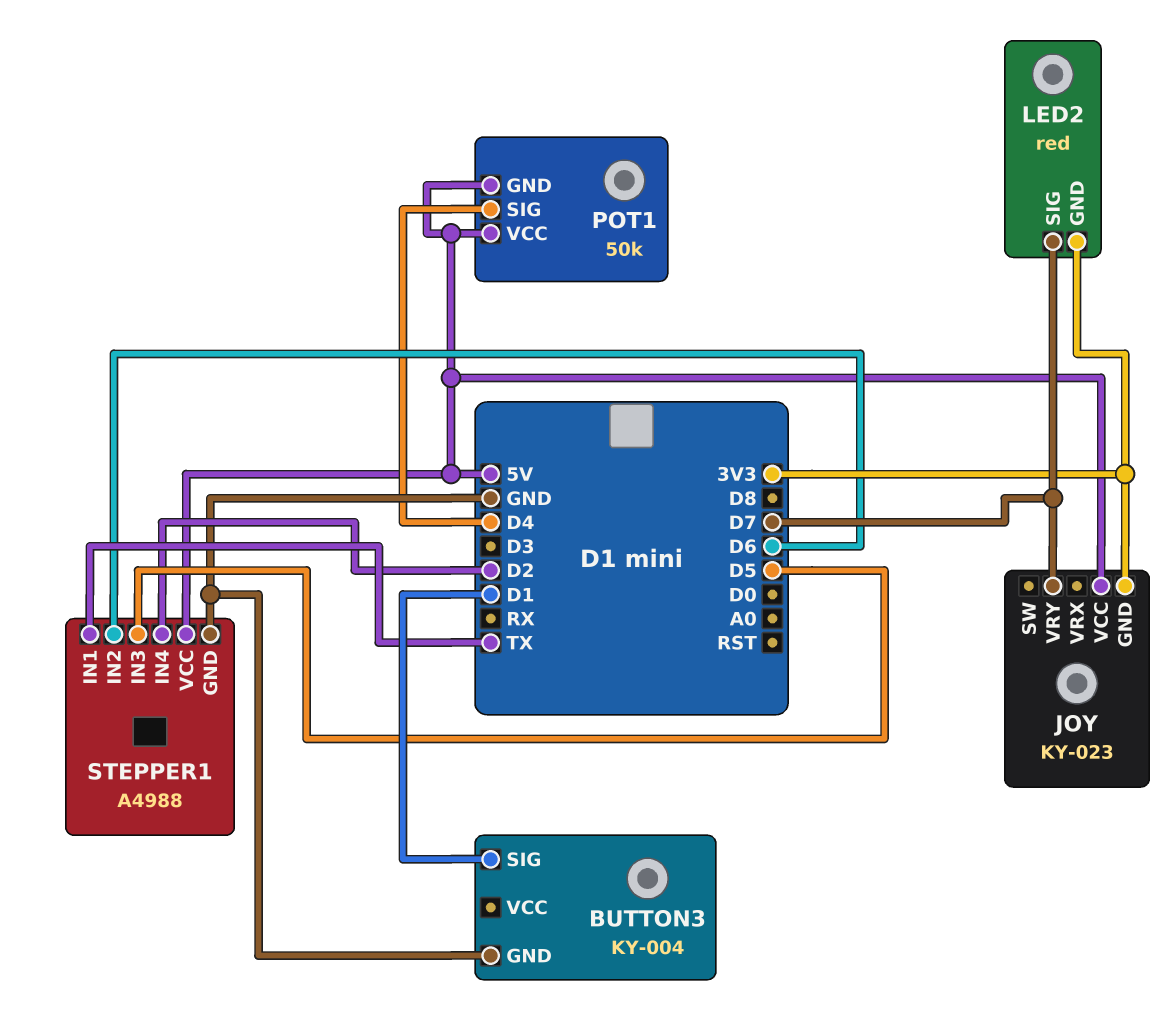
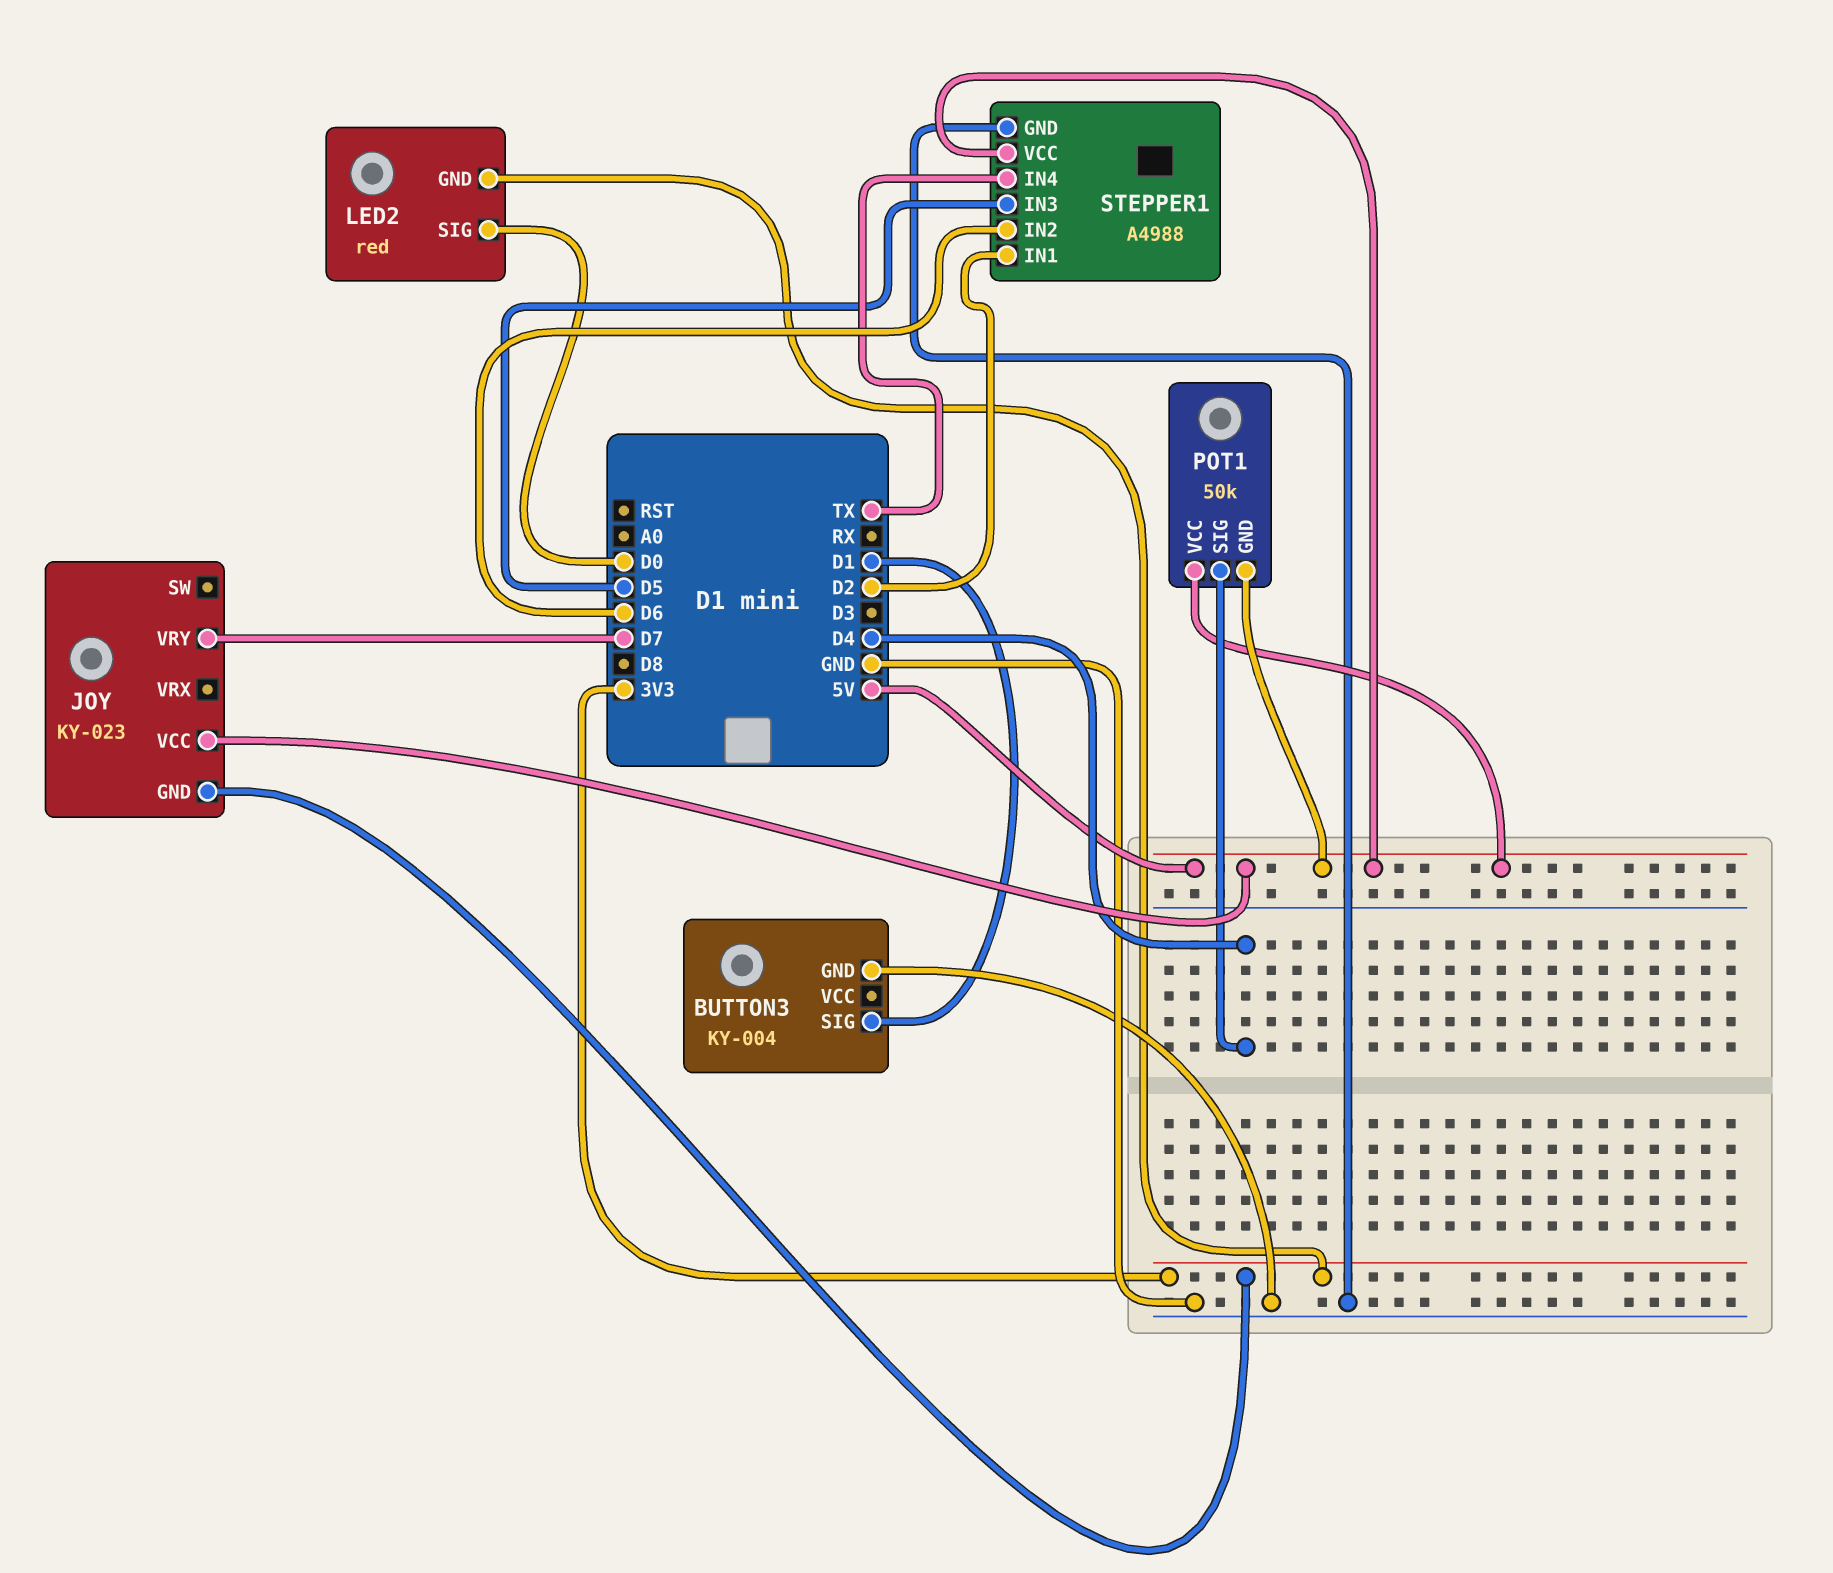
LED2 pin SIG: D7 -> D0
STEPPER1 pin IN1: TX -> D2
STEPPER1 pin IN4: D2 -> TX

